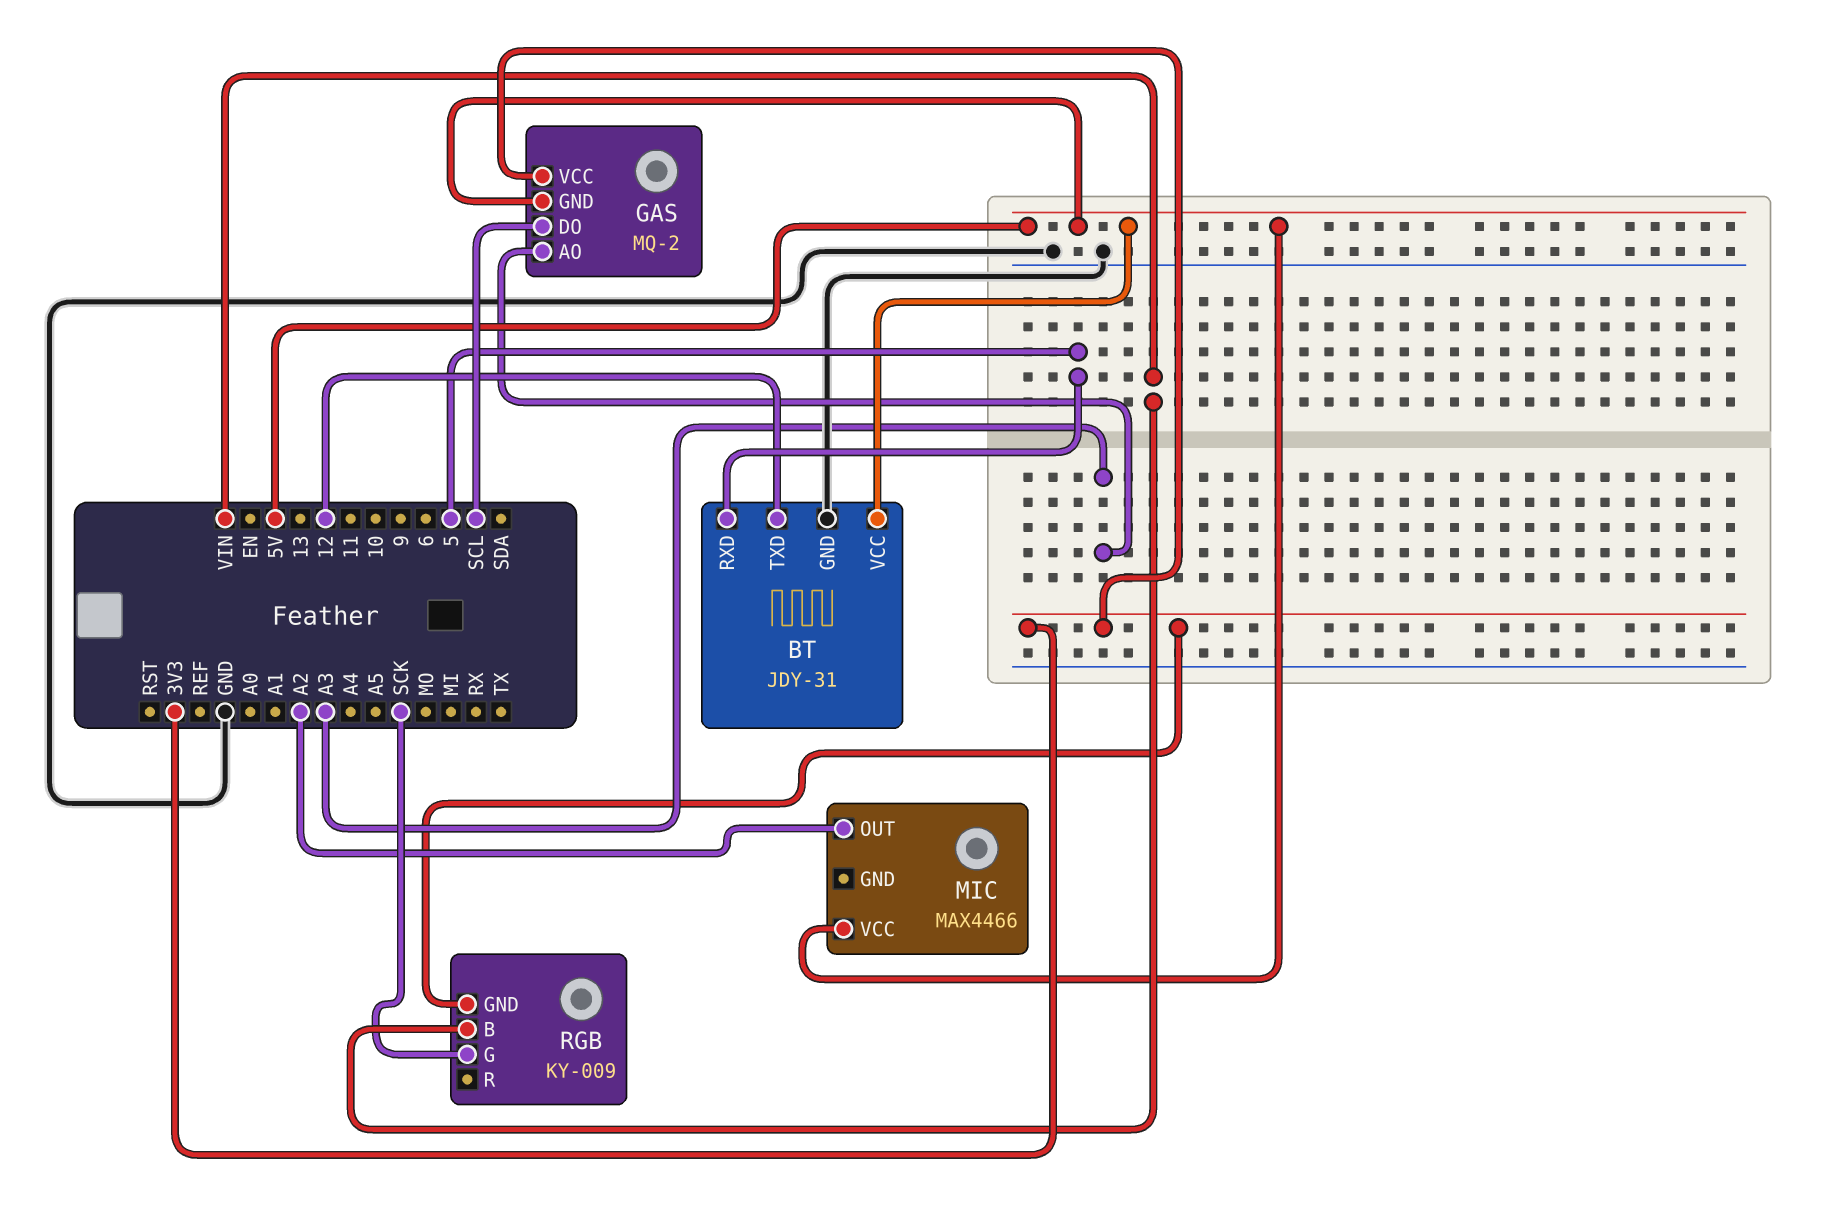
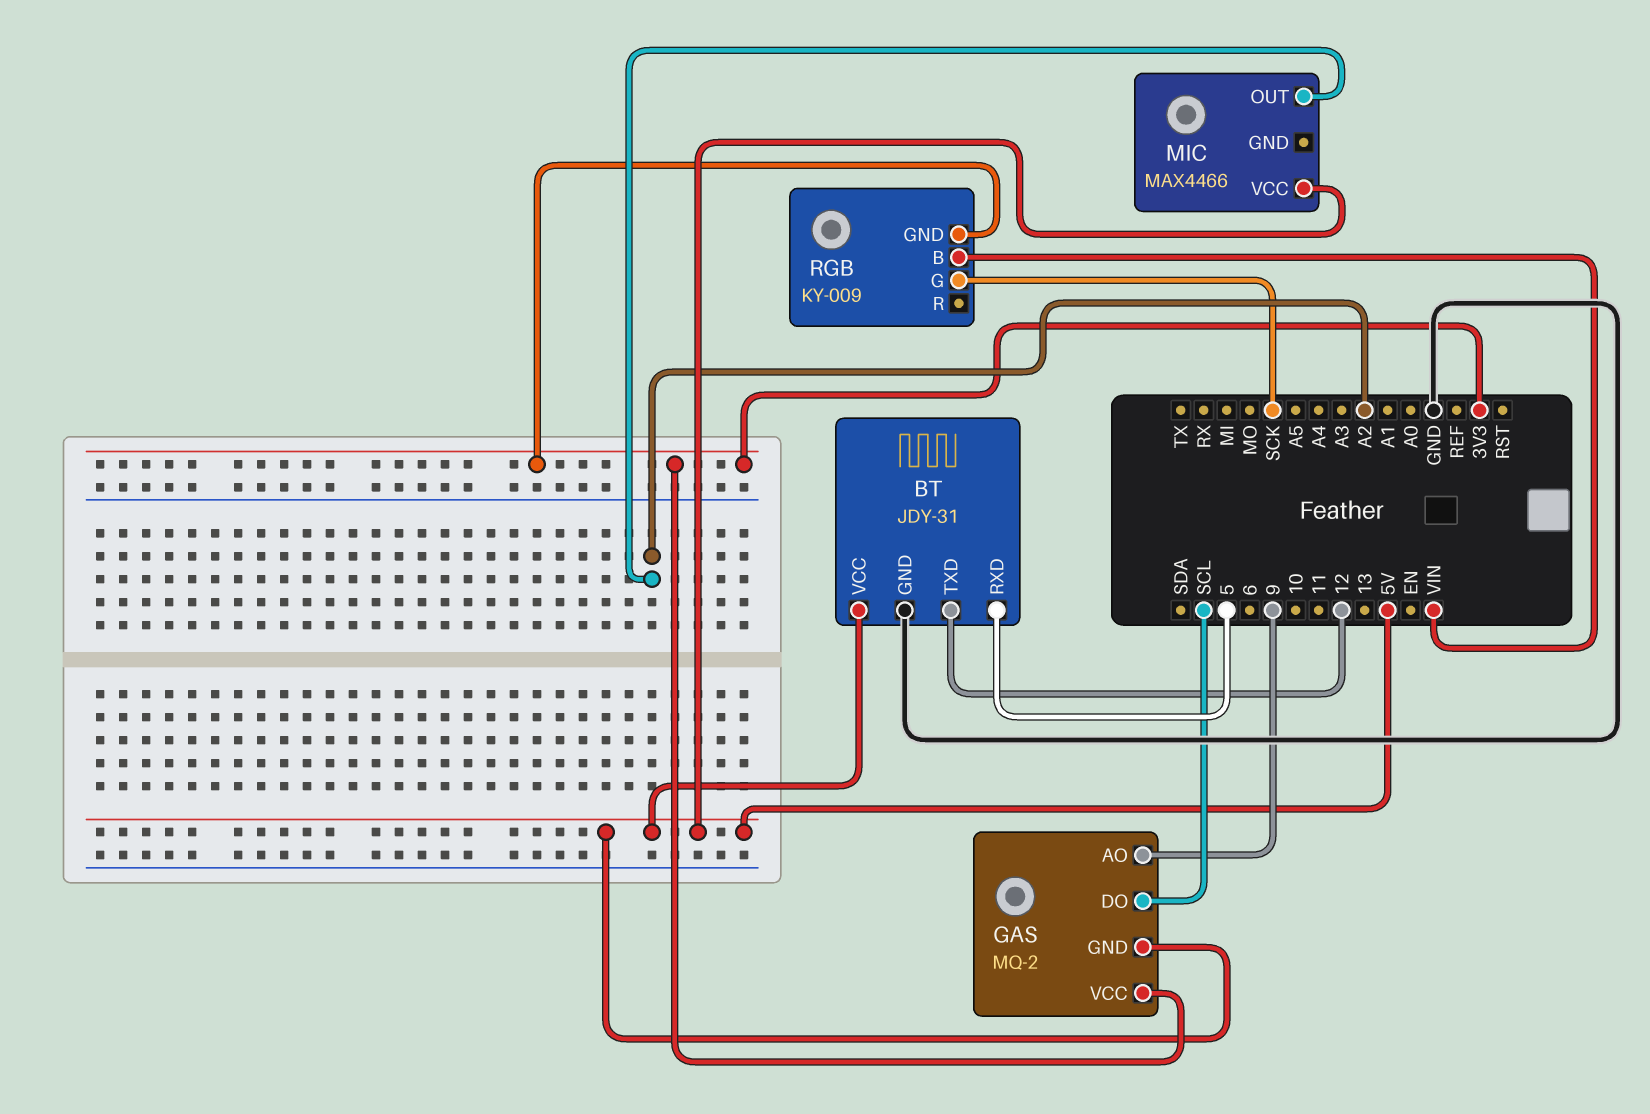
GAS pin AO: A3 -> 9

